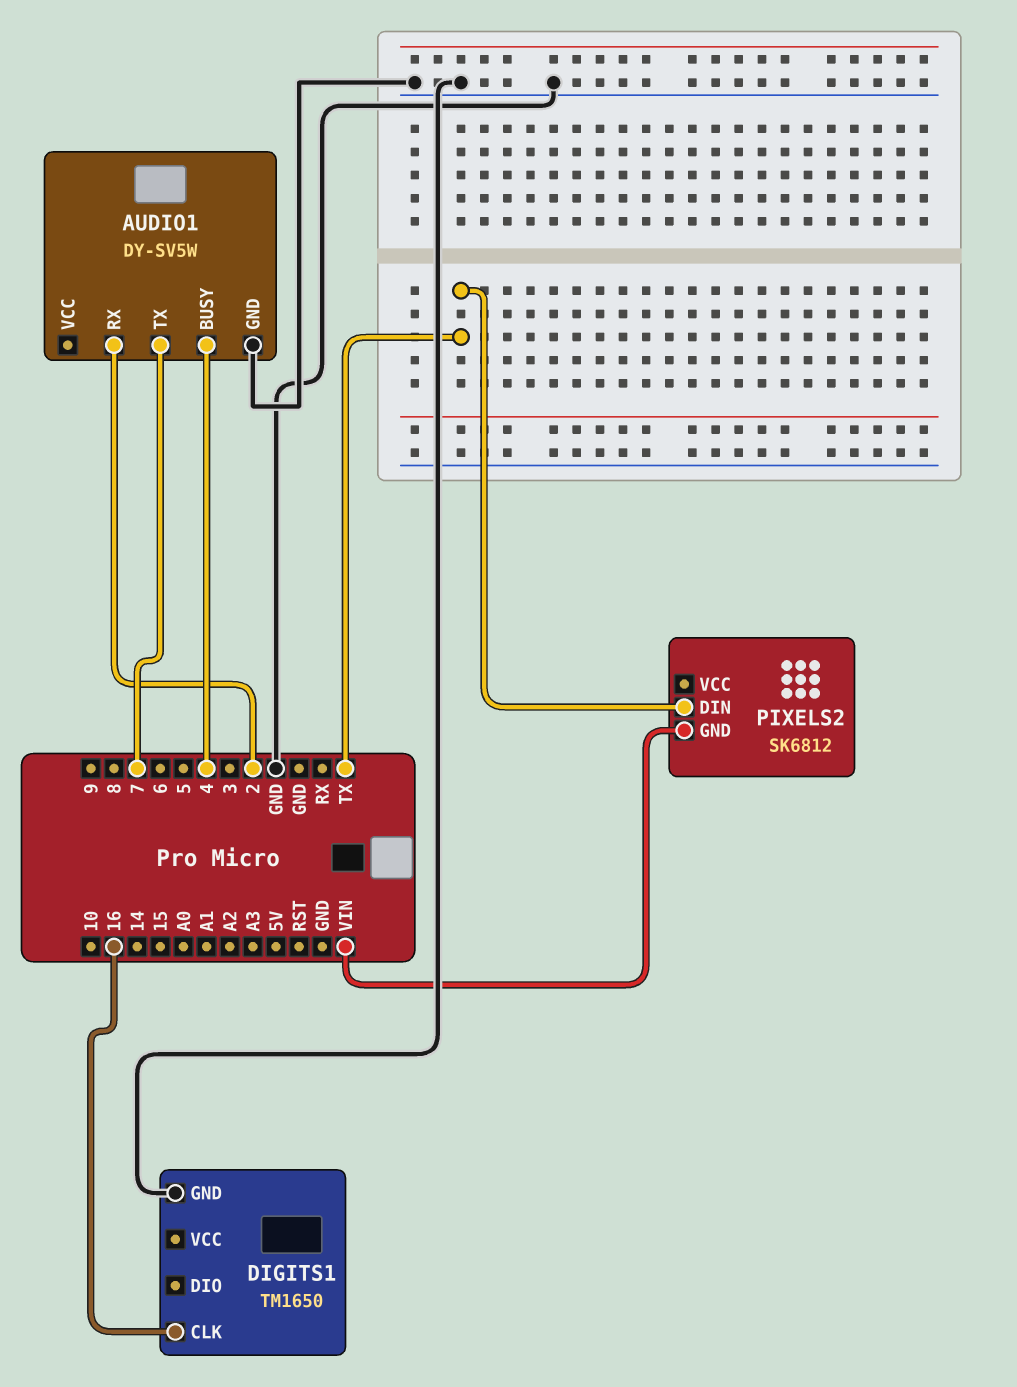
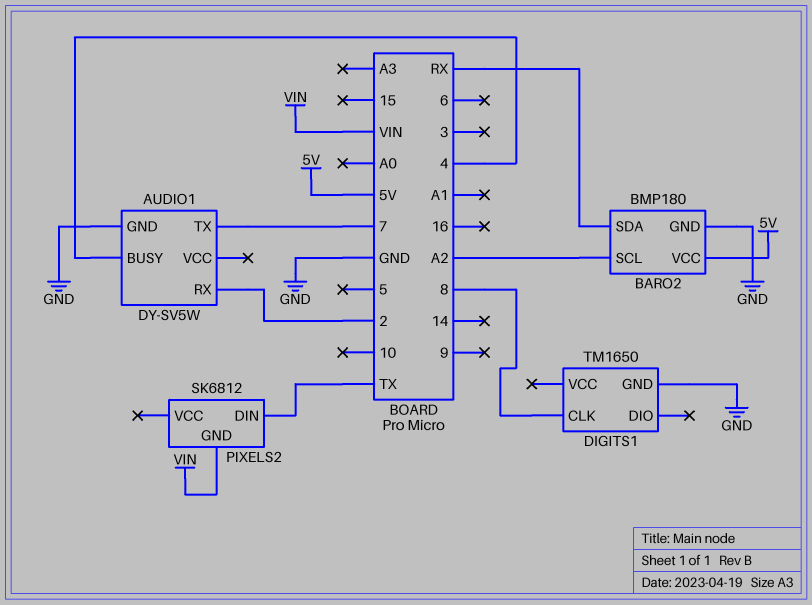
BARO2: none -> BMP180
BARO2 pin GND: none -> GND
BARO2 pin SCL: none -> A2
BARO2 pin SDA: none -> RX
BARO2 pin VCC: none -> 5V
DIGITS1 pin CLK: 16 -> 8

